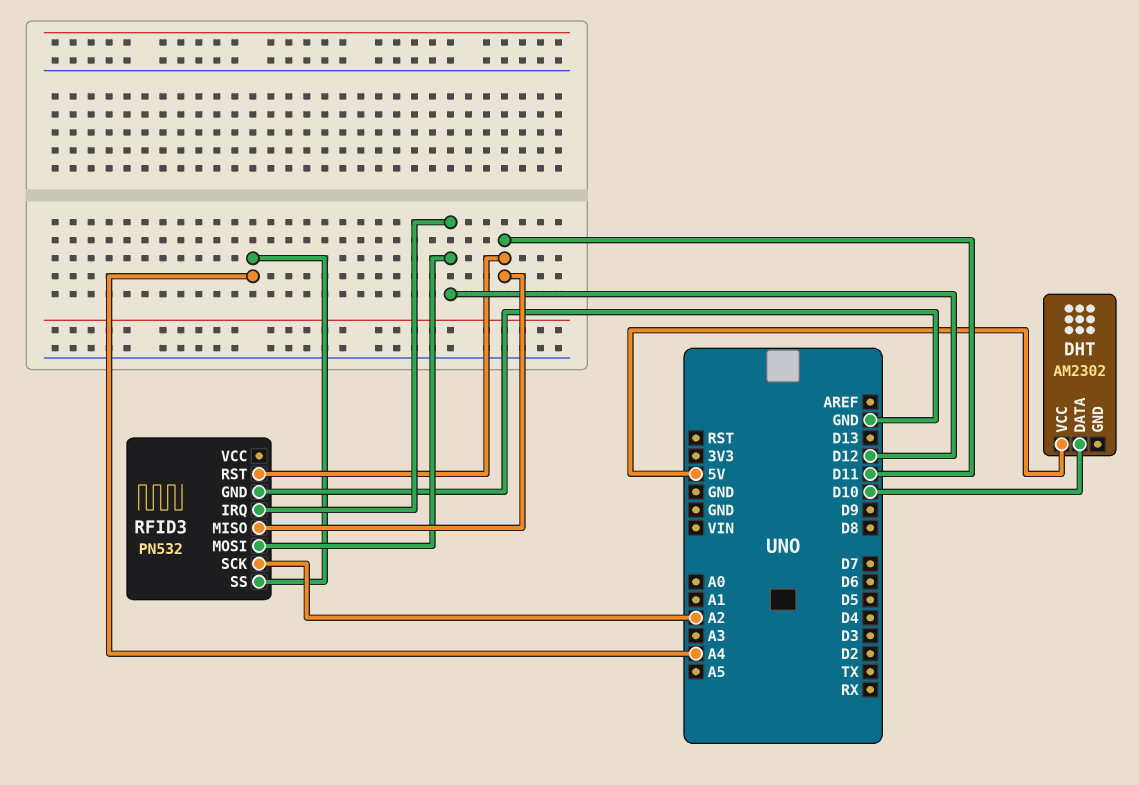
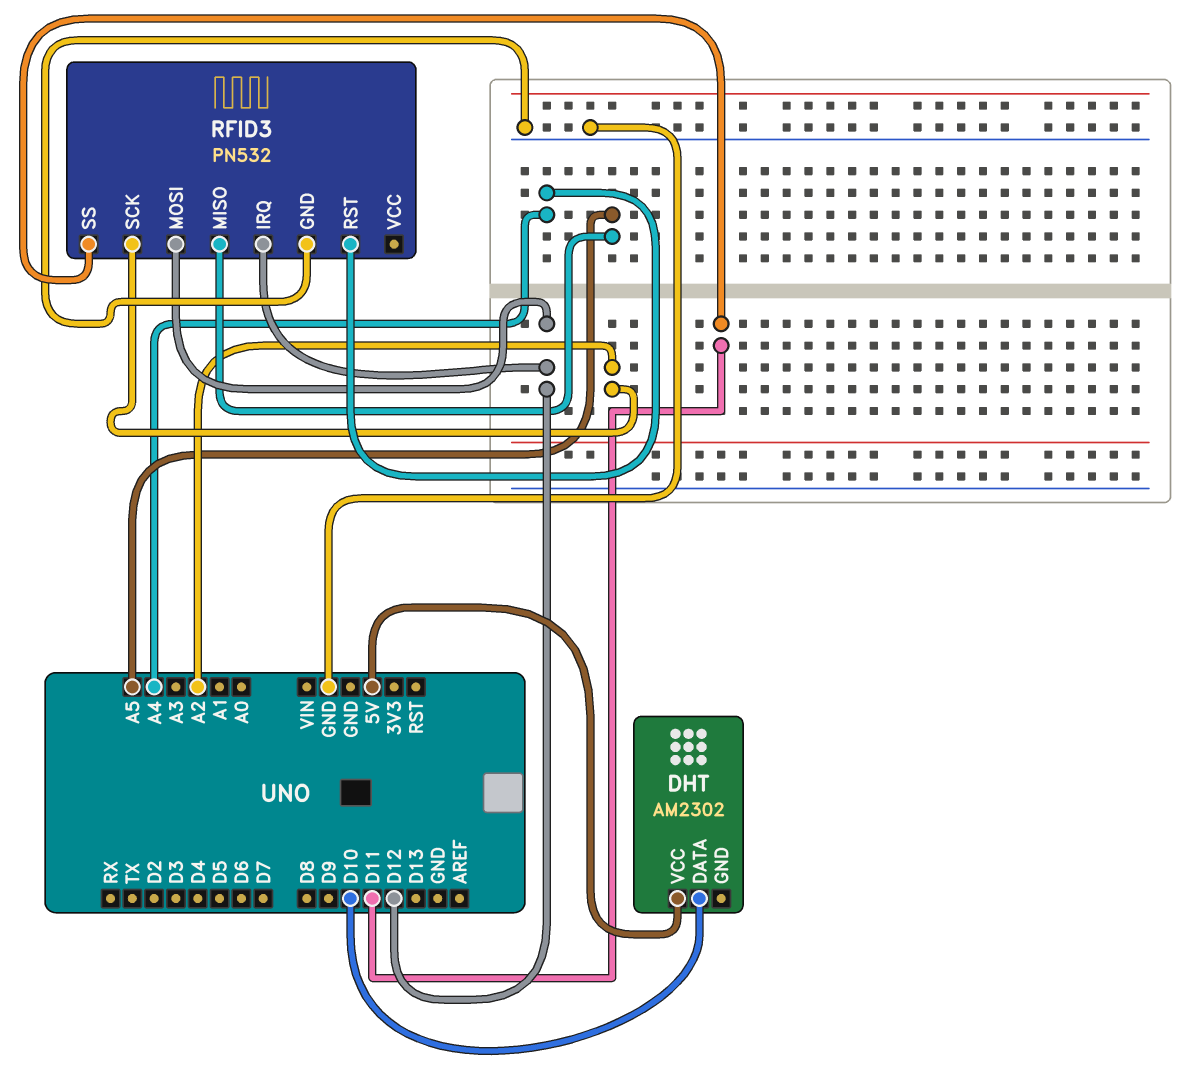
RFID3 pin MISO: D11 -> A5
RFID3 pin RST: D11 -> A4
RFID3 pin SS: A4 -> D11

